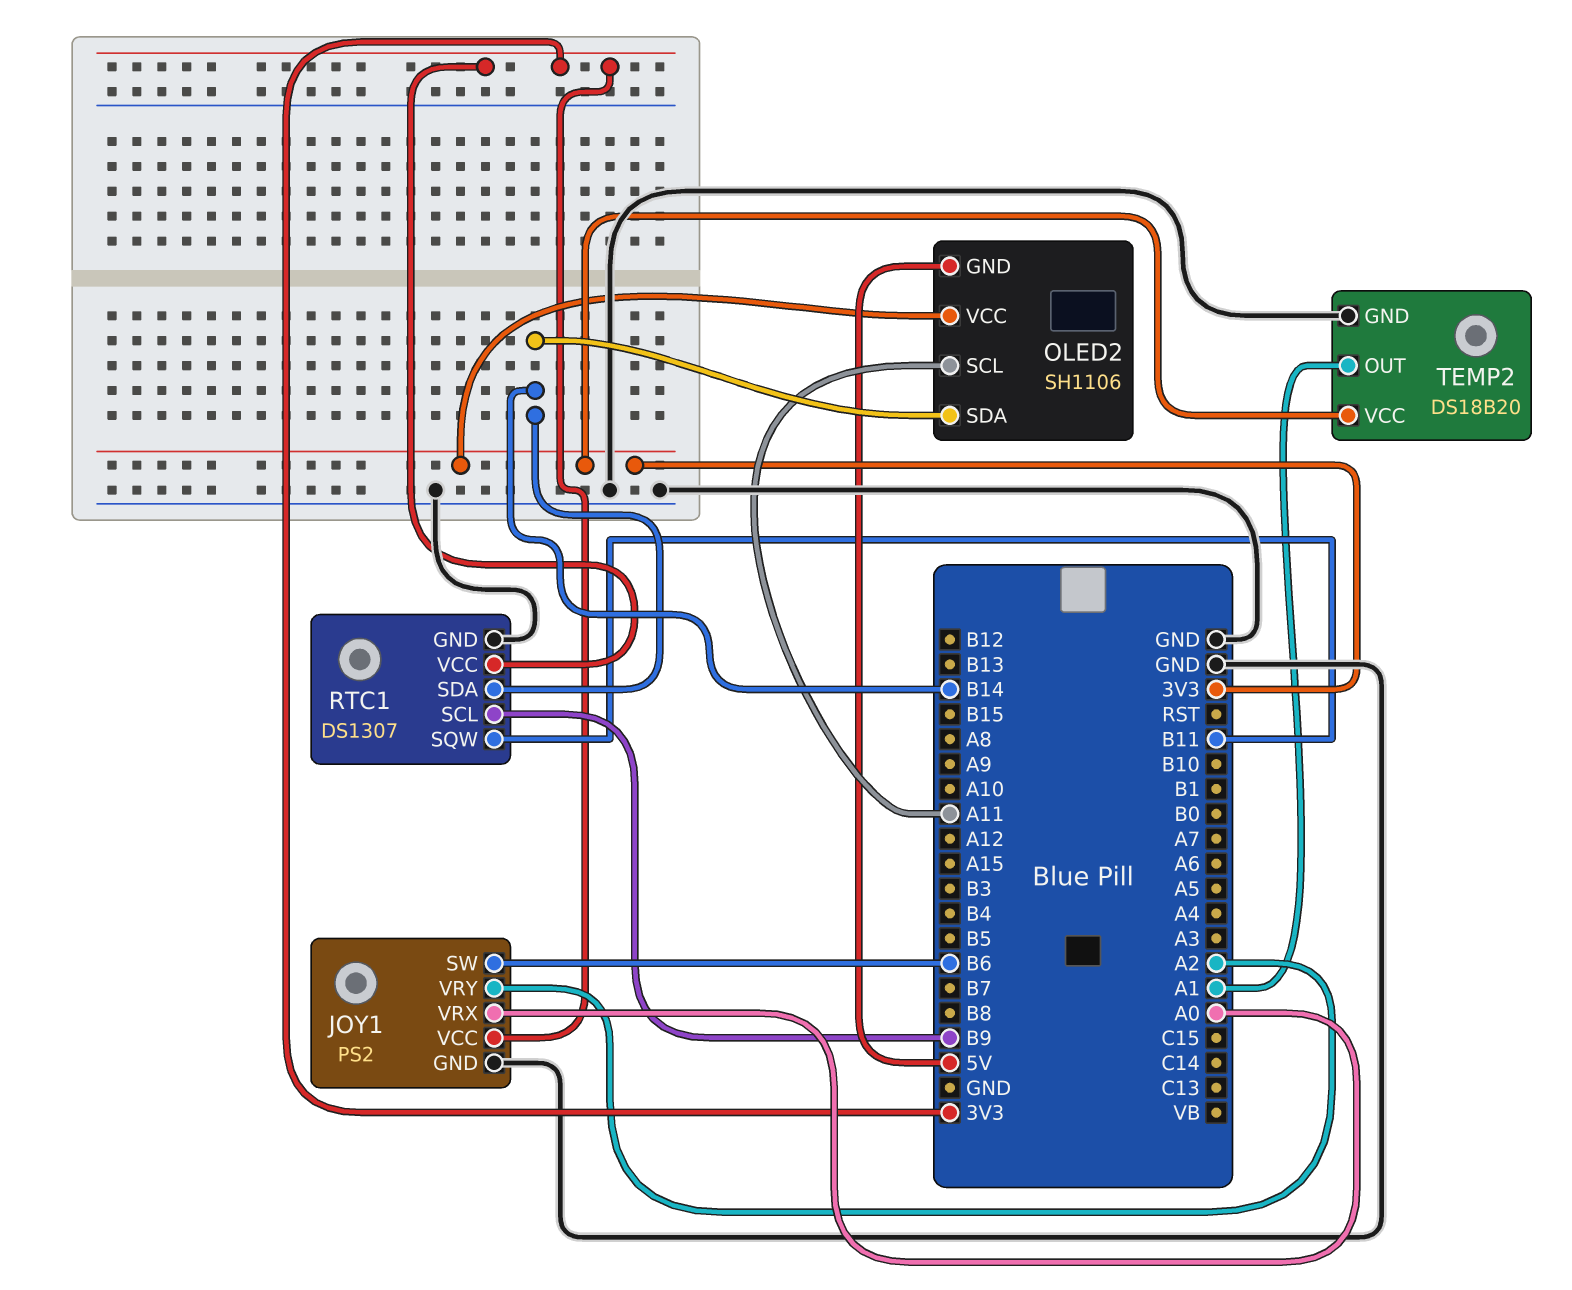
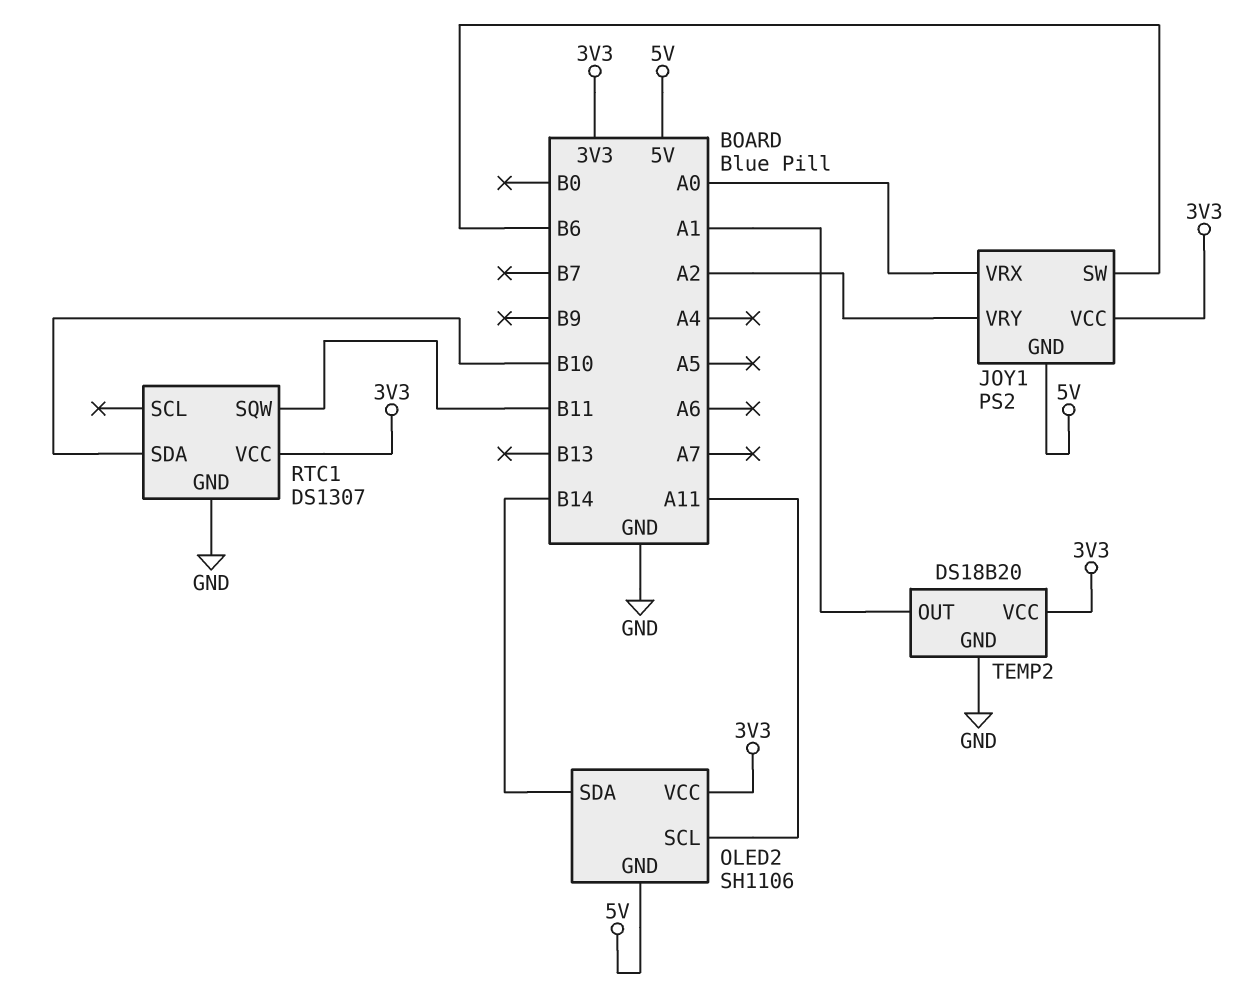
JOY1 pin GND: GND -> 5V
RTC1 pin SCL: B9 -> none
RTC1 pin SDA: B14 -> B10

